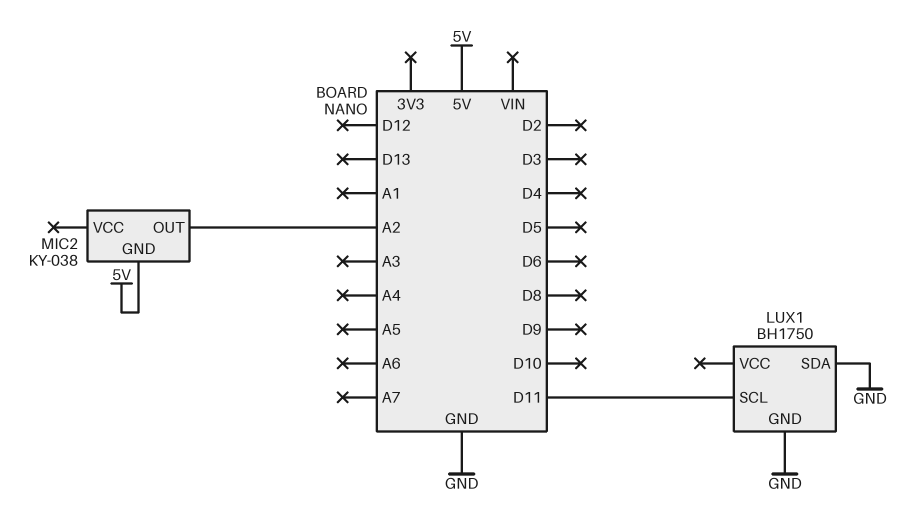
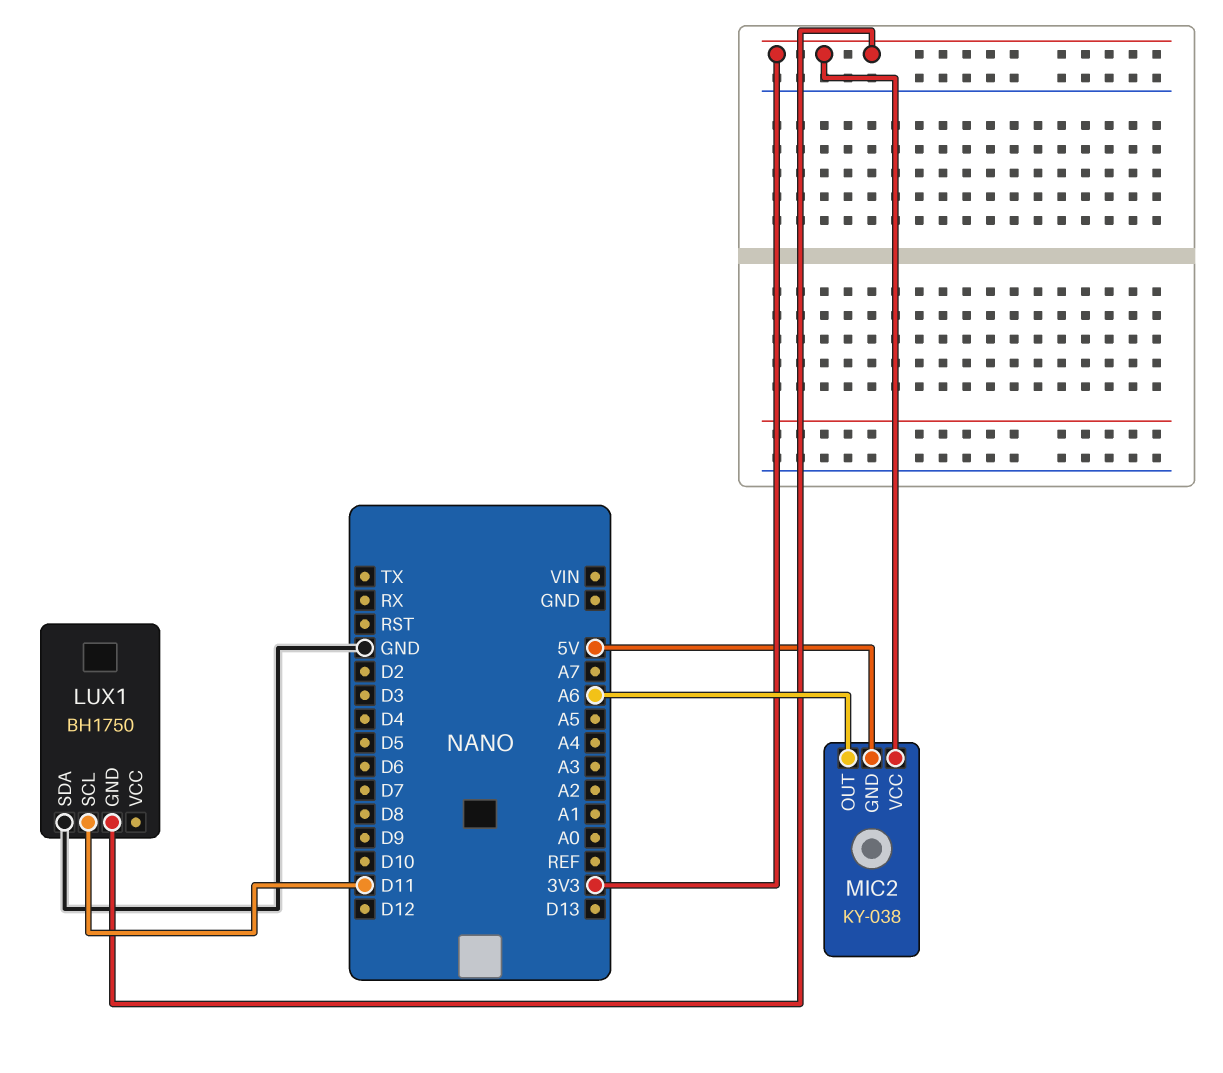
LUX1 pin GND: GND -> 3V3
MIC2 pin OUT: A2 -> A6
MIC2 pin VCC: none -> 3V3

